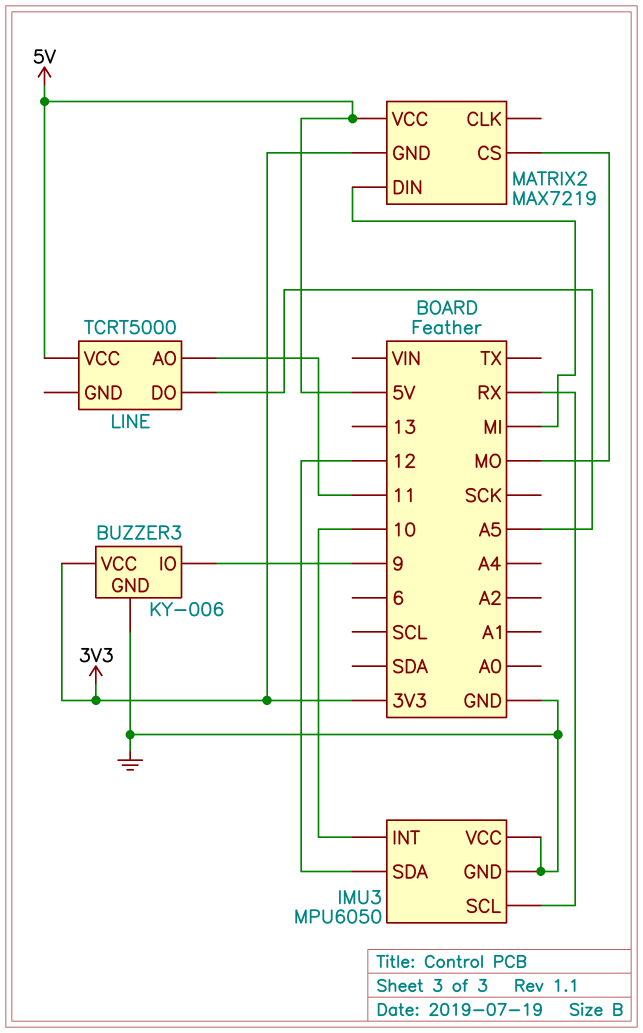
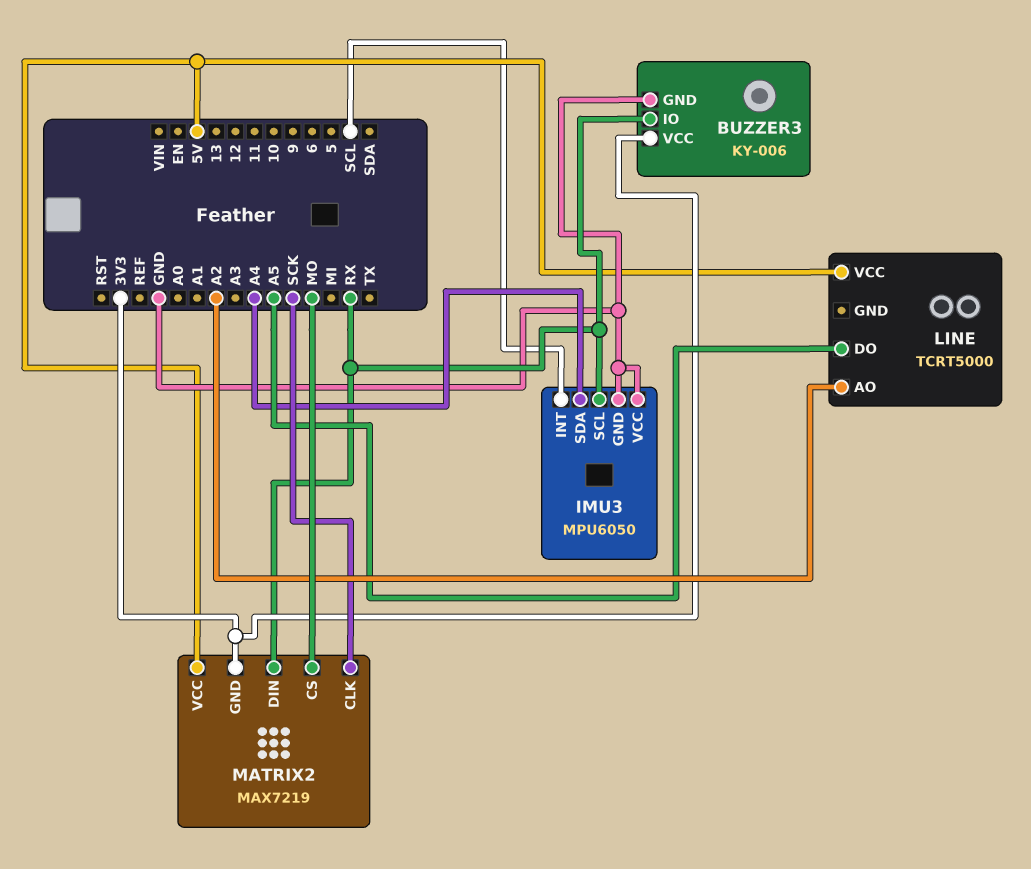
BUZZER3 pin IO: 9 -> RX
IMU3 pin INT: 10 -> SCL
IMU3 pin SDA: 12 -> A4
LINE pin AO: 11 -> A2
MATRIX2 pin CLK: none -> SCK
MATRIX2 pin DIN: MI -> RX

